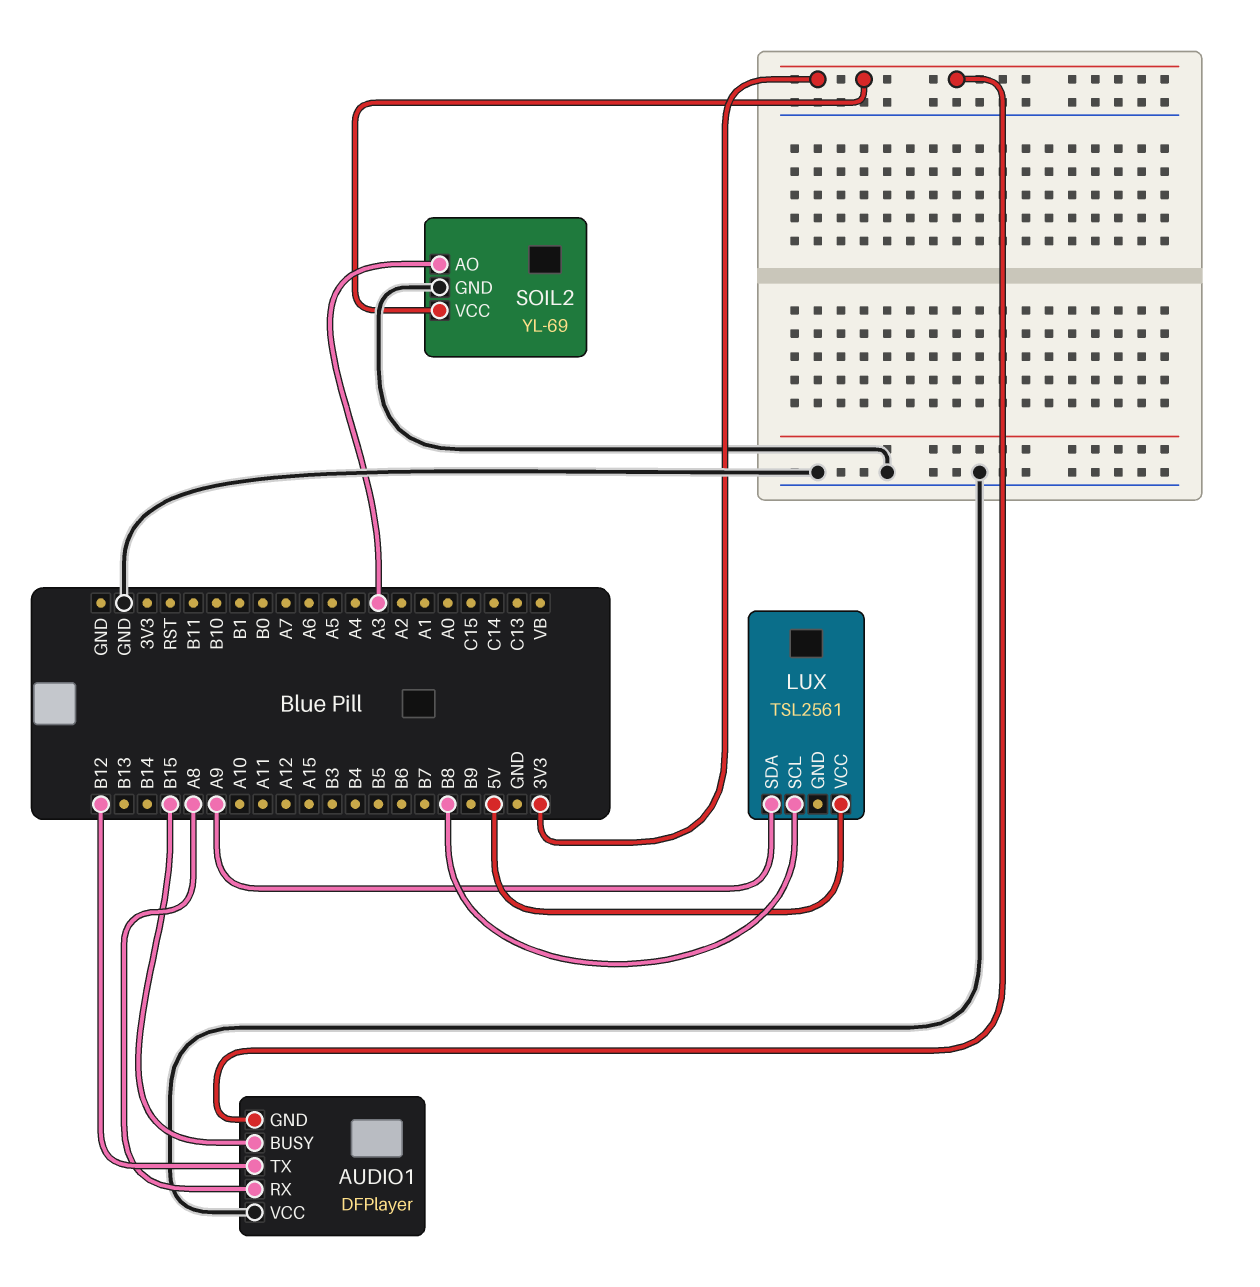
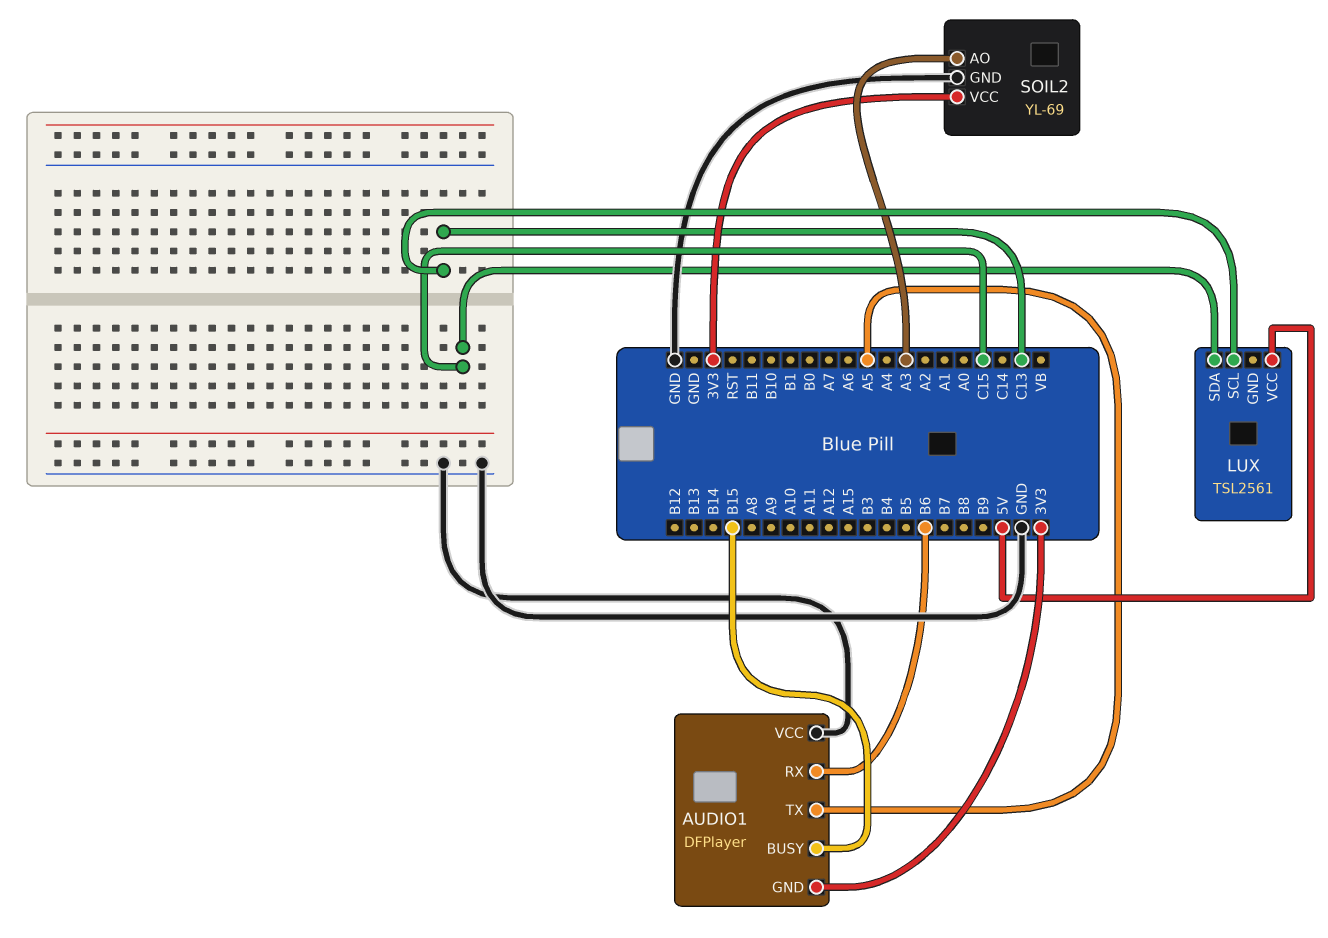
AUDIO1 pin RX: A8 -> B6
AUDIO1 pin TX: B12 -> A5
LUX pin SCL: B8 -> C13
LUX pin SDA: A9 -> C15

